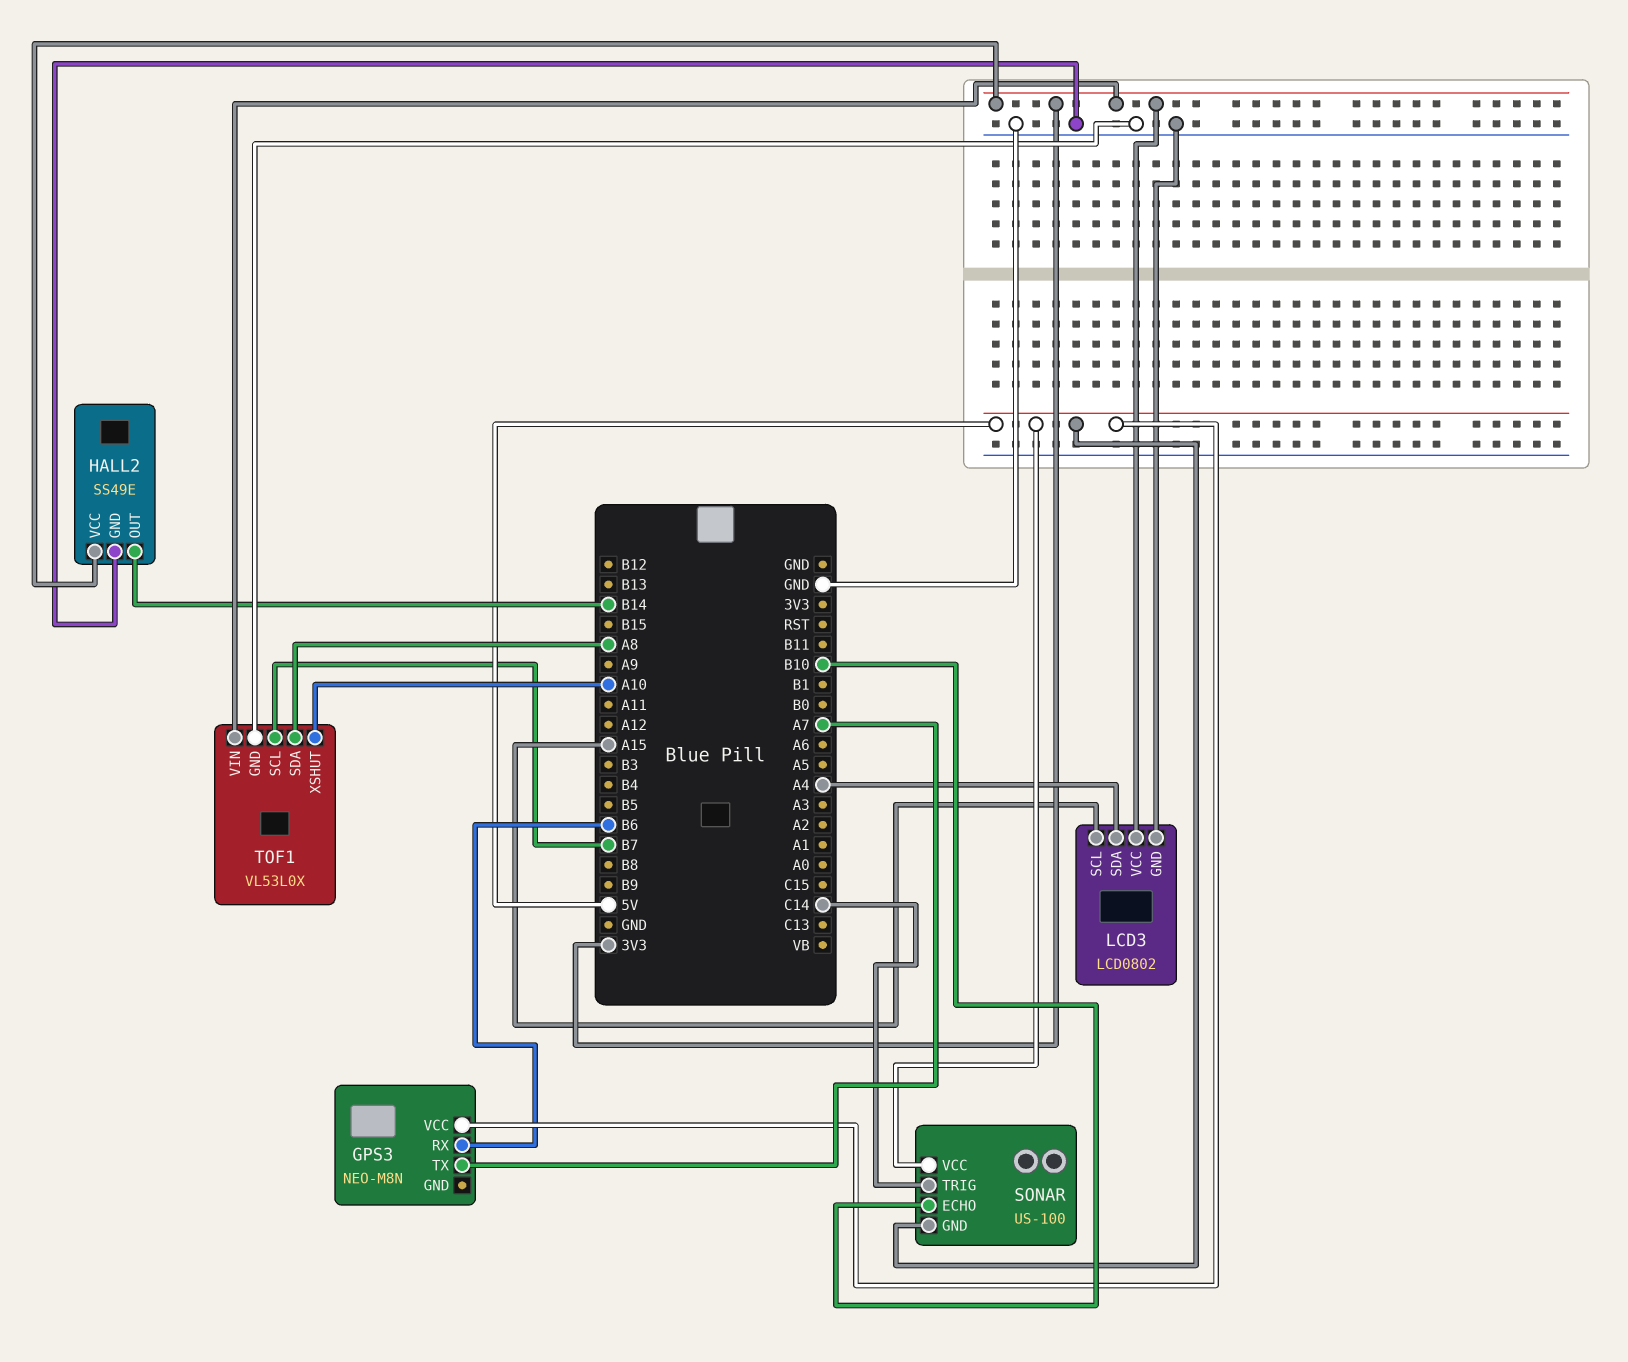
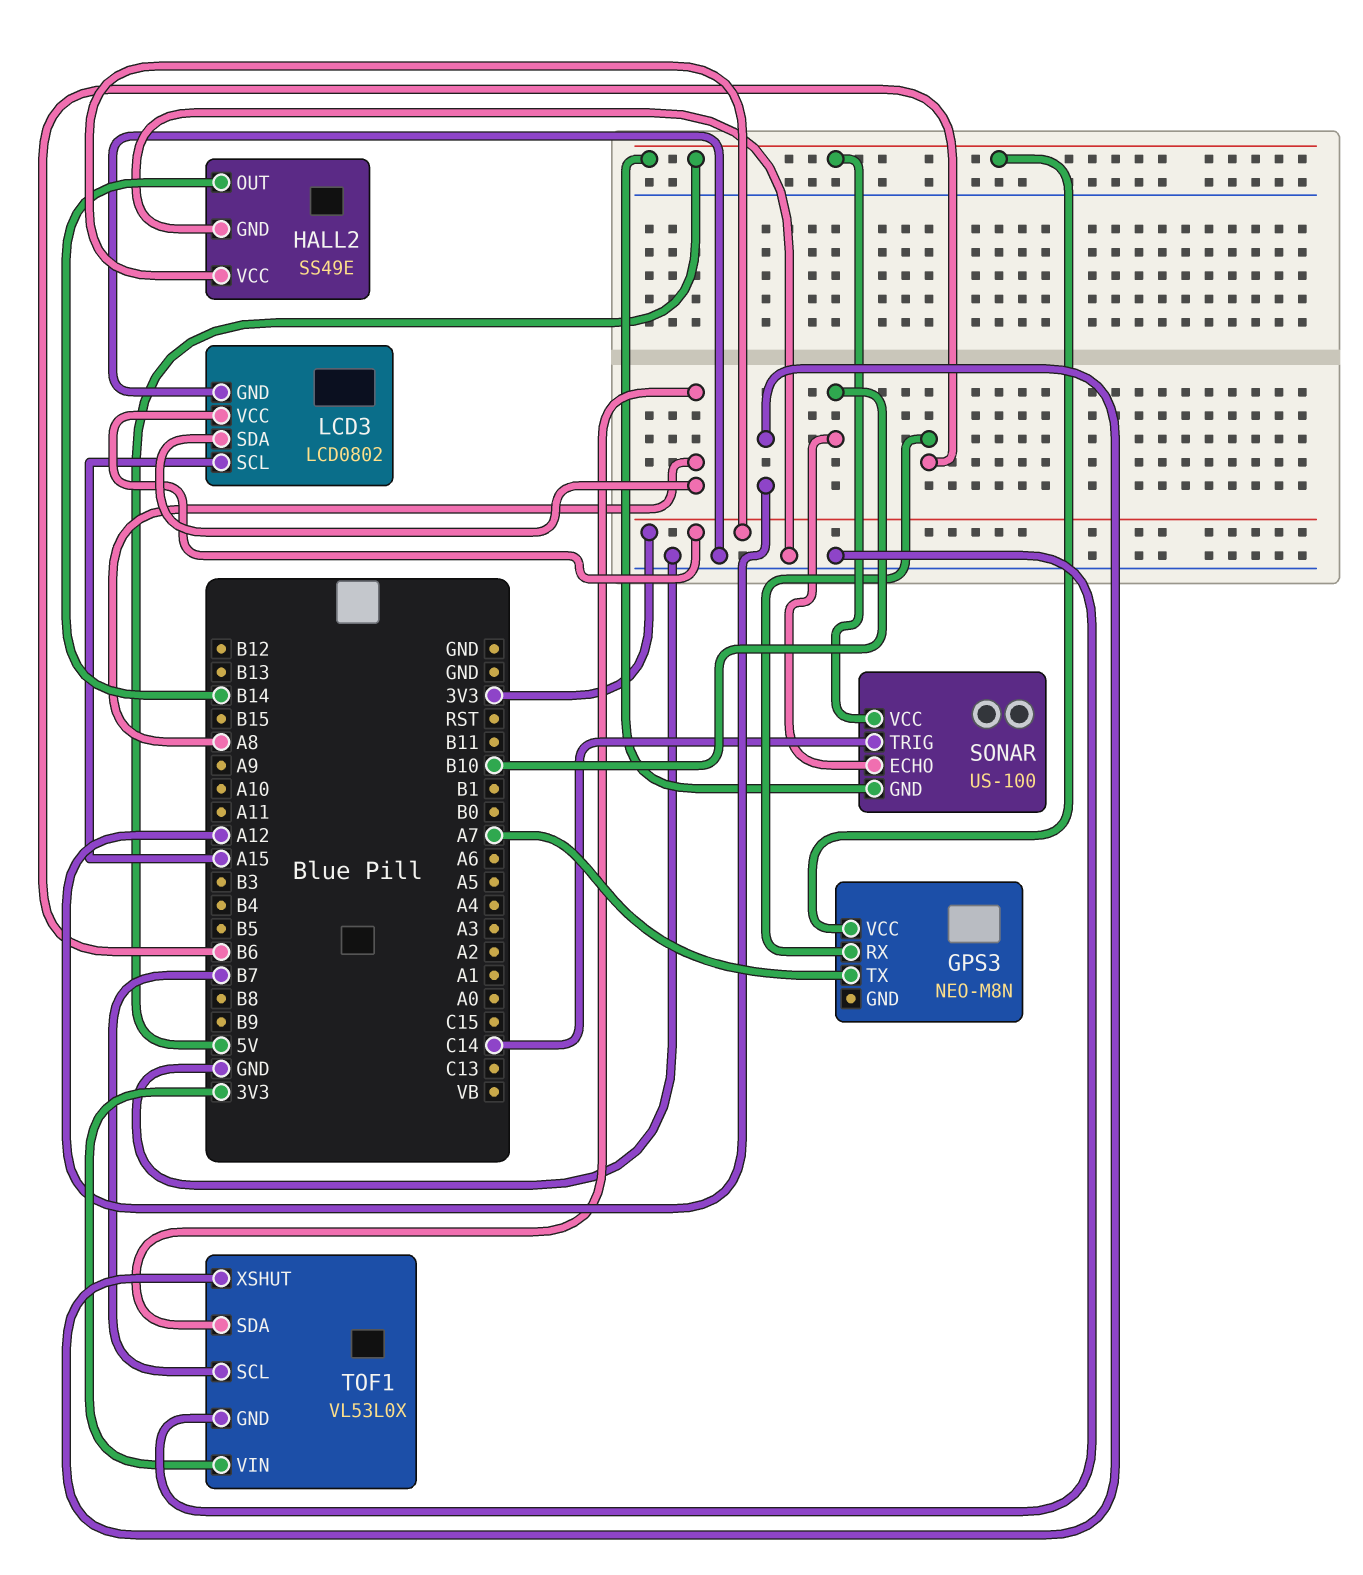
LCD3 pin SDA: A4 -> A8
TOF1 pin XSHUT: A10 -> A12

